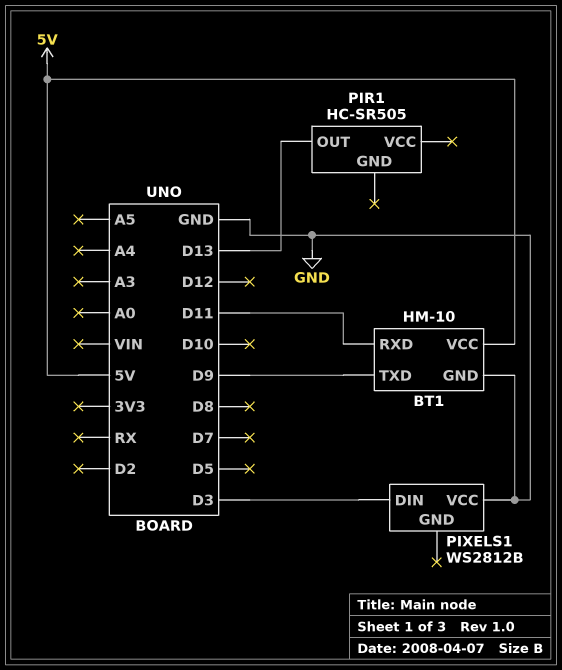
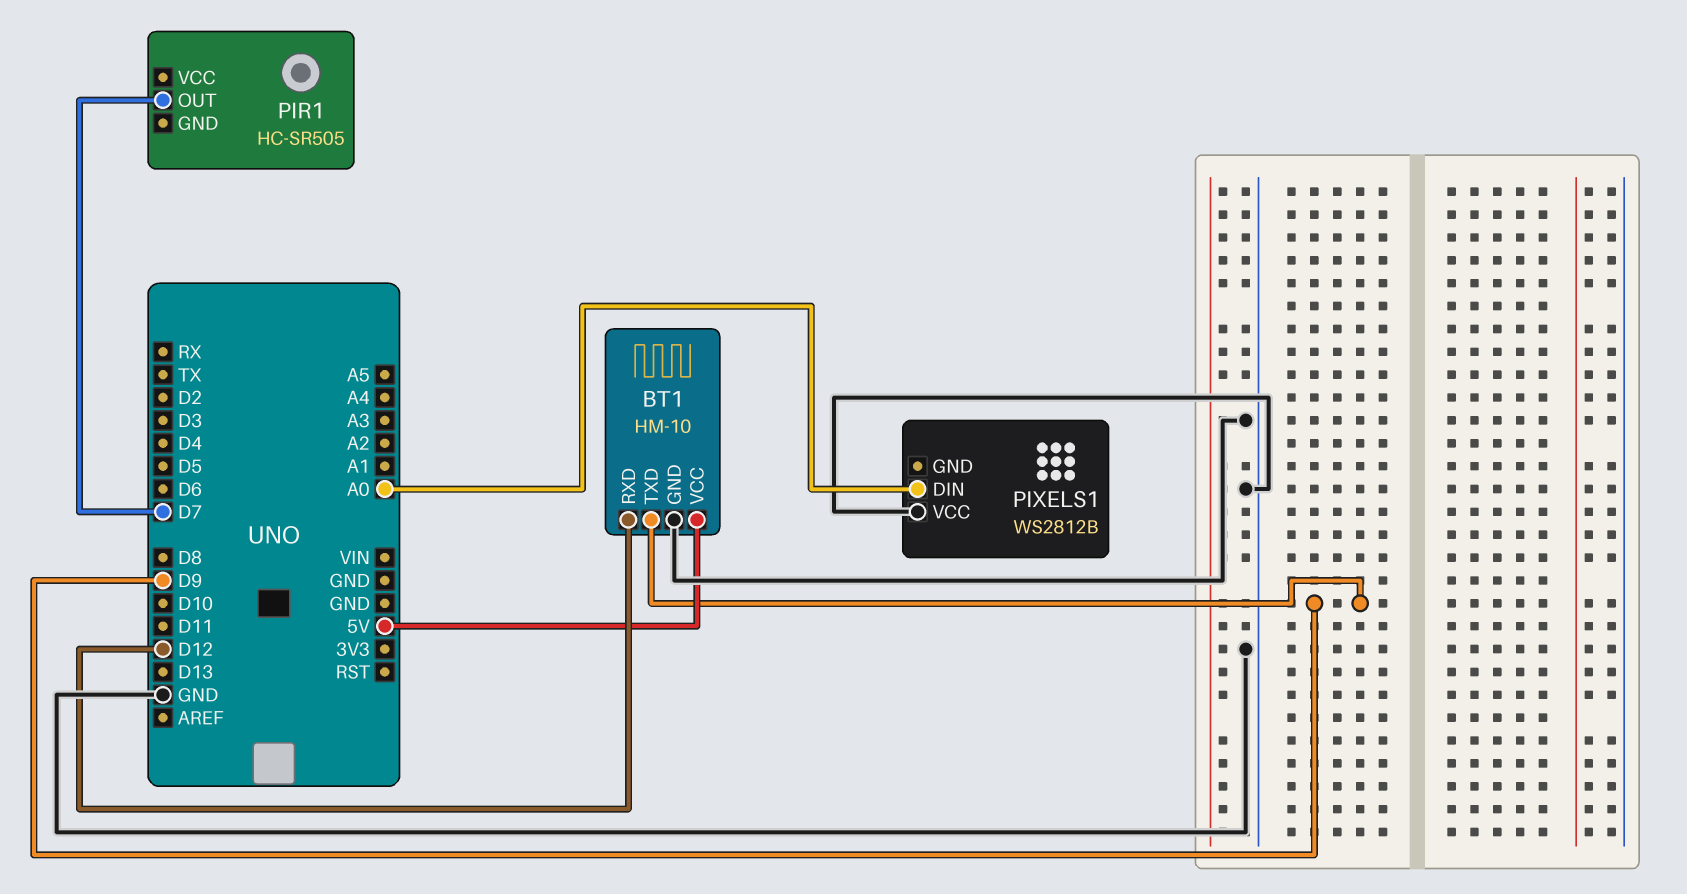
BT1 pin RXD: D11 -> D12
PIR1 pin OUT: D13 -> D7
PIXELS1 pin DIN: D3 -> A0

